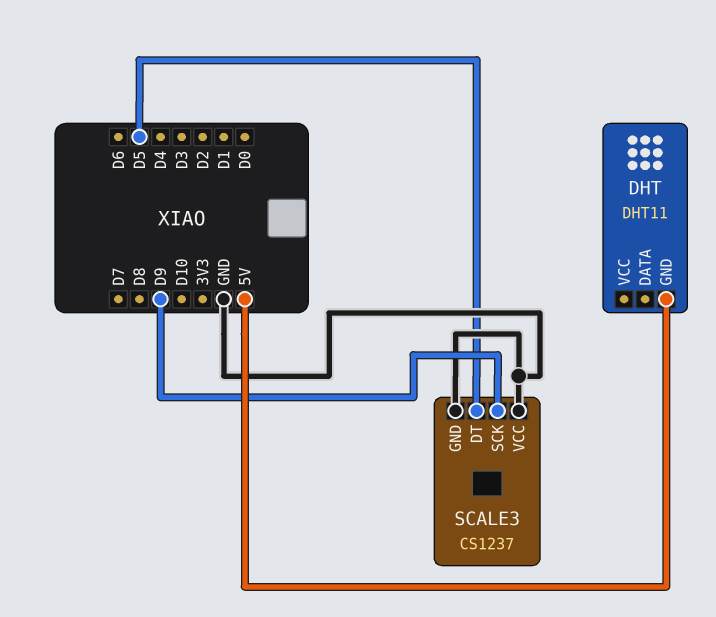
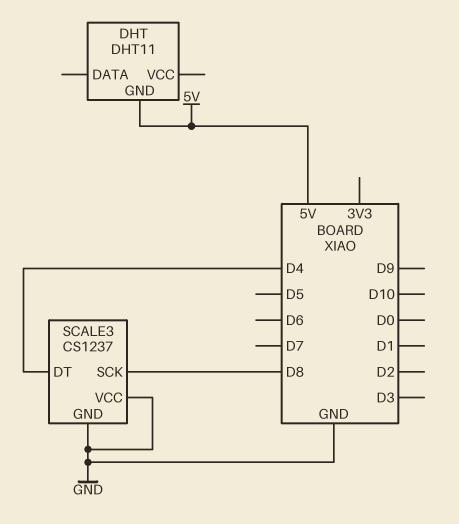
SCALE3 pin DT: D5 -> D4
SCALE3 pin SCK: D9 -> D8

